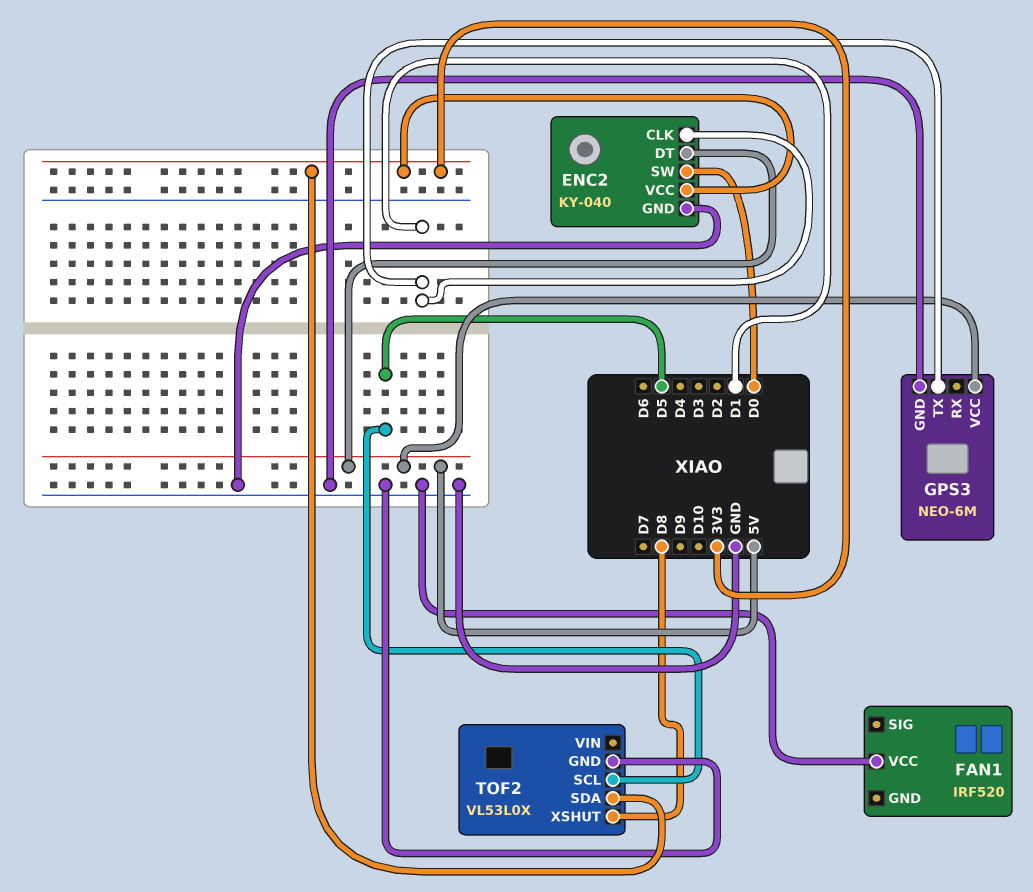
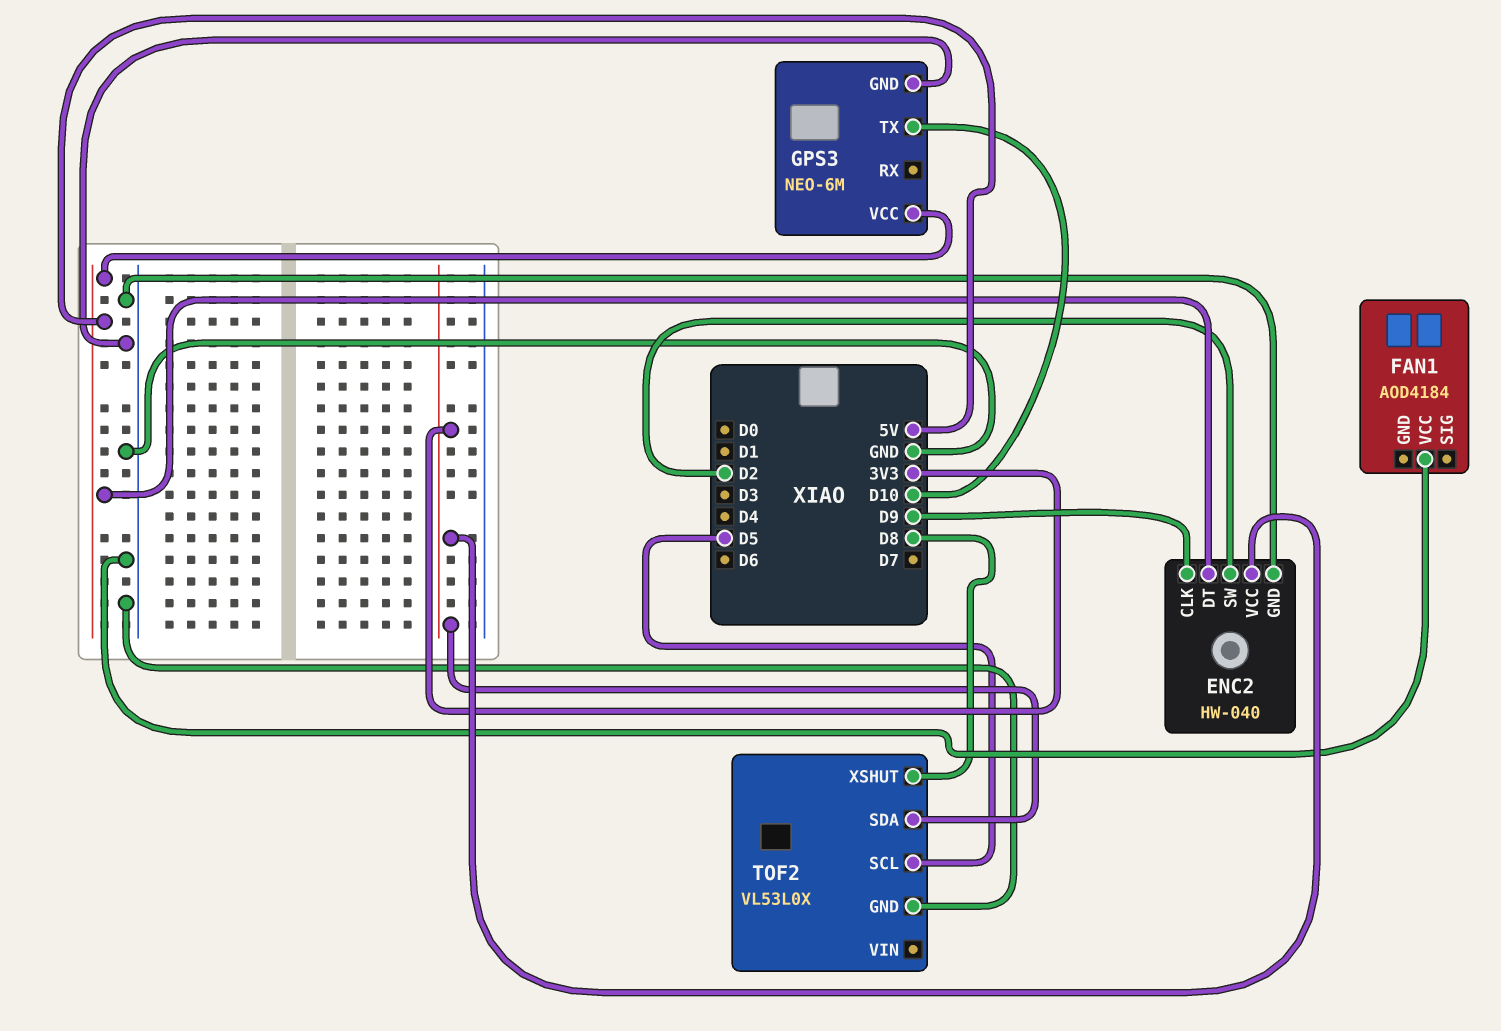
ENC2: KY-040 -> HW-040
ENC2 pin CLK: D1 -> D9
ENC2 pin SW: D0 -> D2
FAN1: IRF520 -> AOD4184
GPS3 pin TX: D1 -> D10

